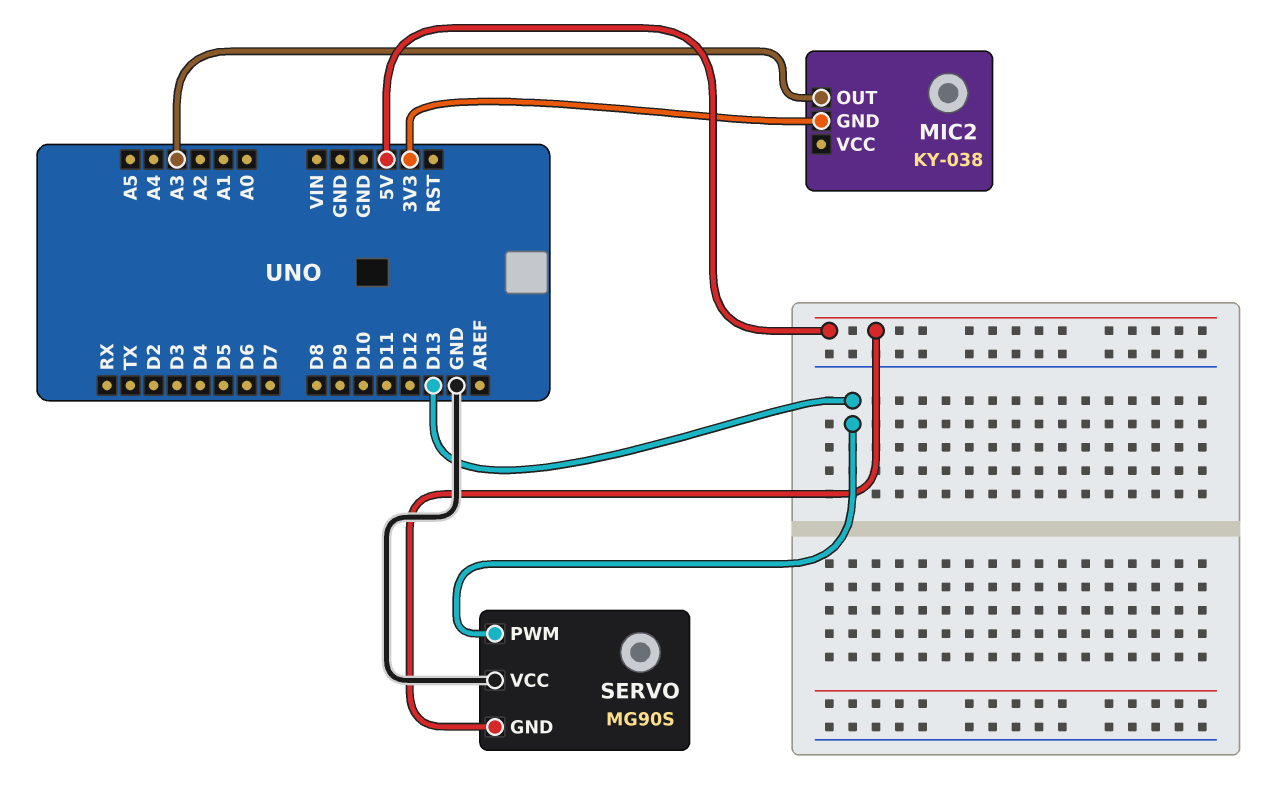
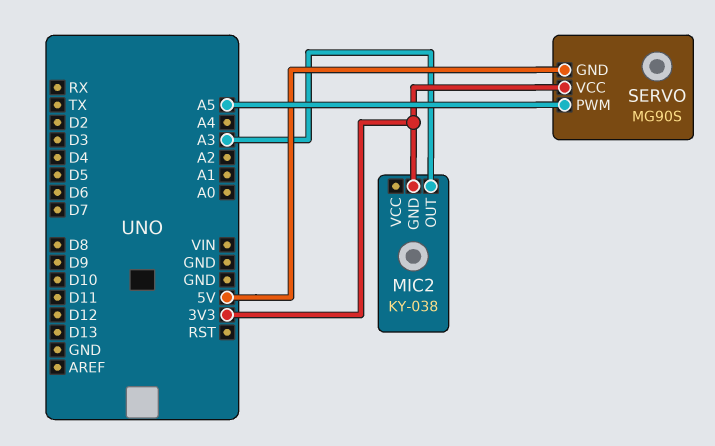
SERVO pin PWM: D13 -> A5
SERVO pin VCC: GND -> 3V3

